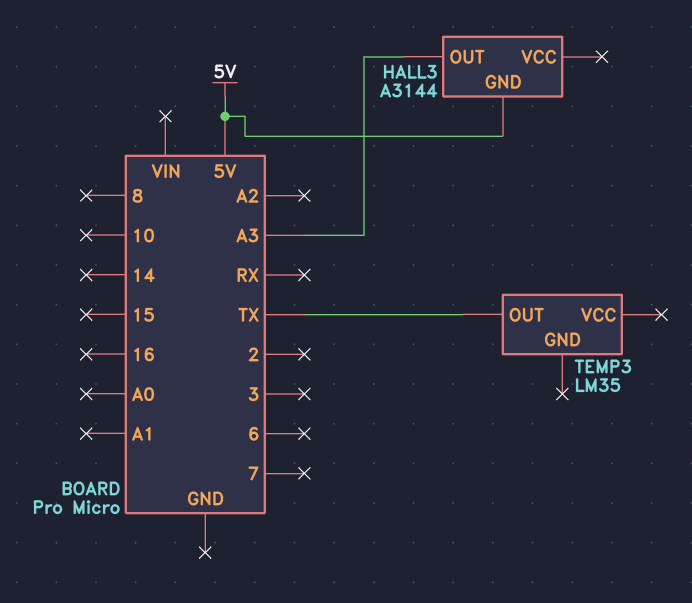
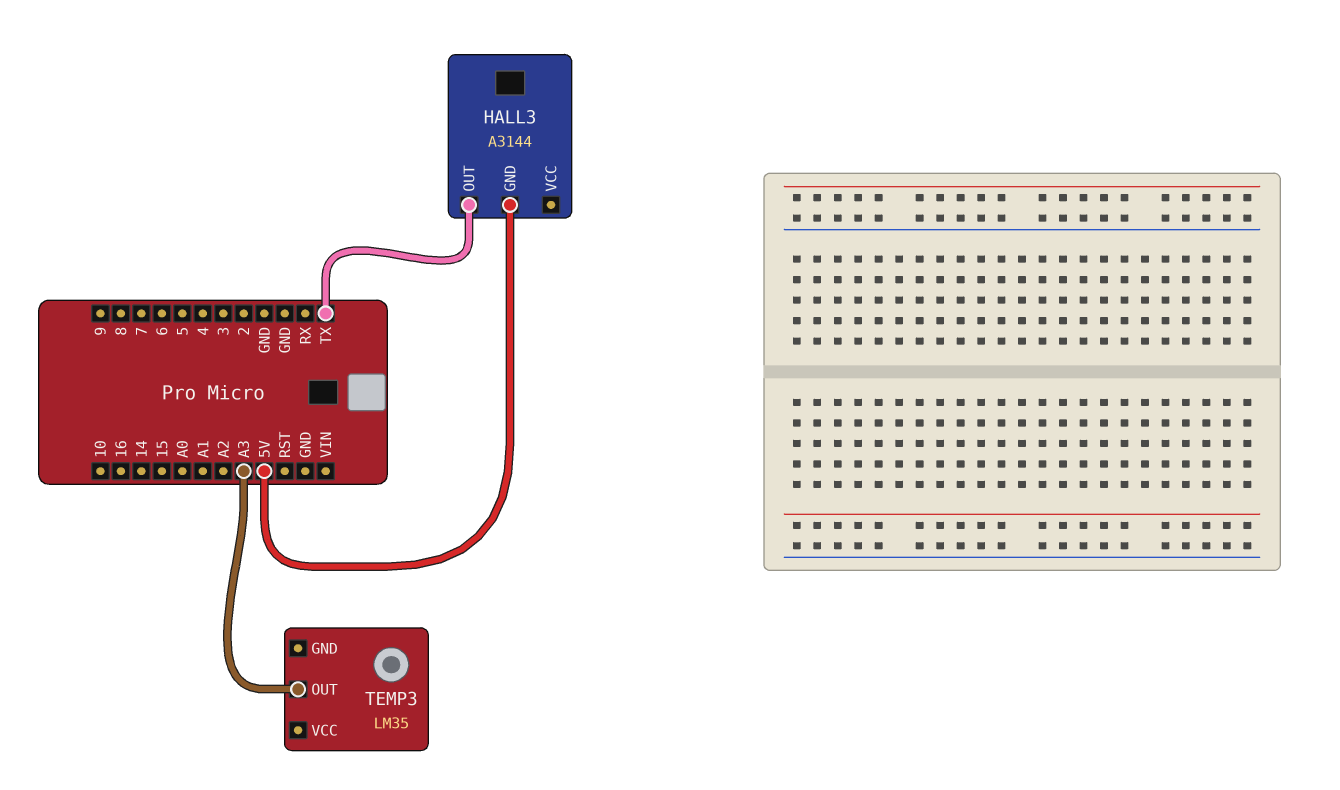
HALL3 pin OUT: A3 -> TX
TEMP3 pin OUT: TX -> A3

